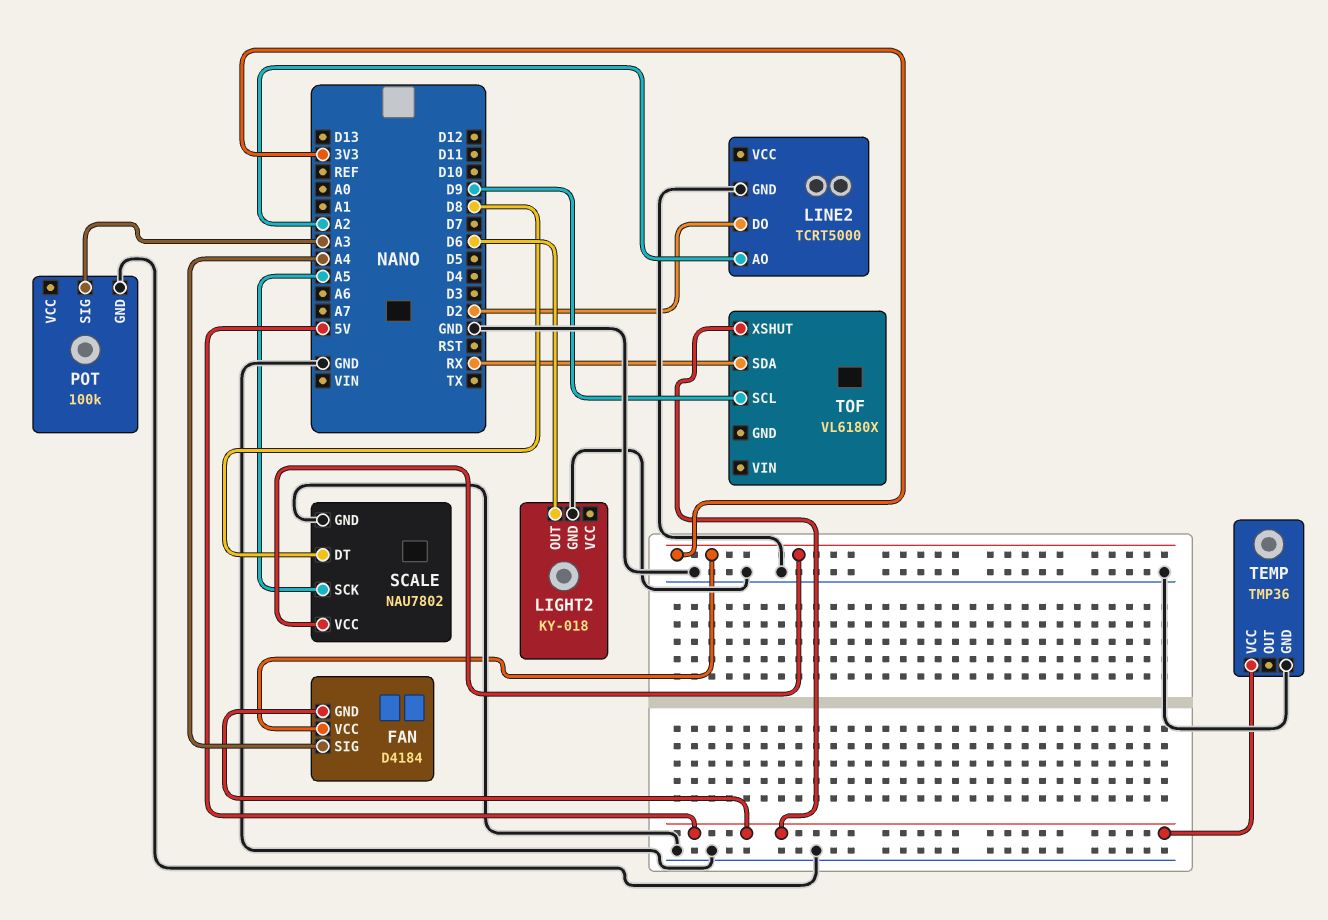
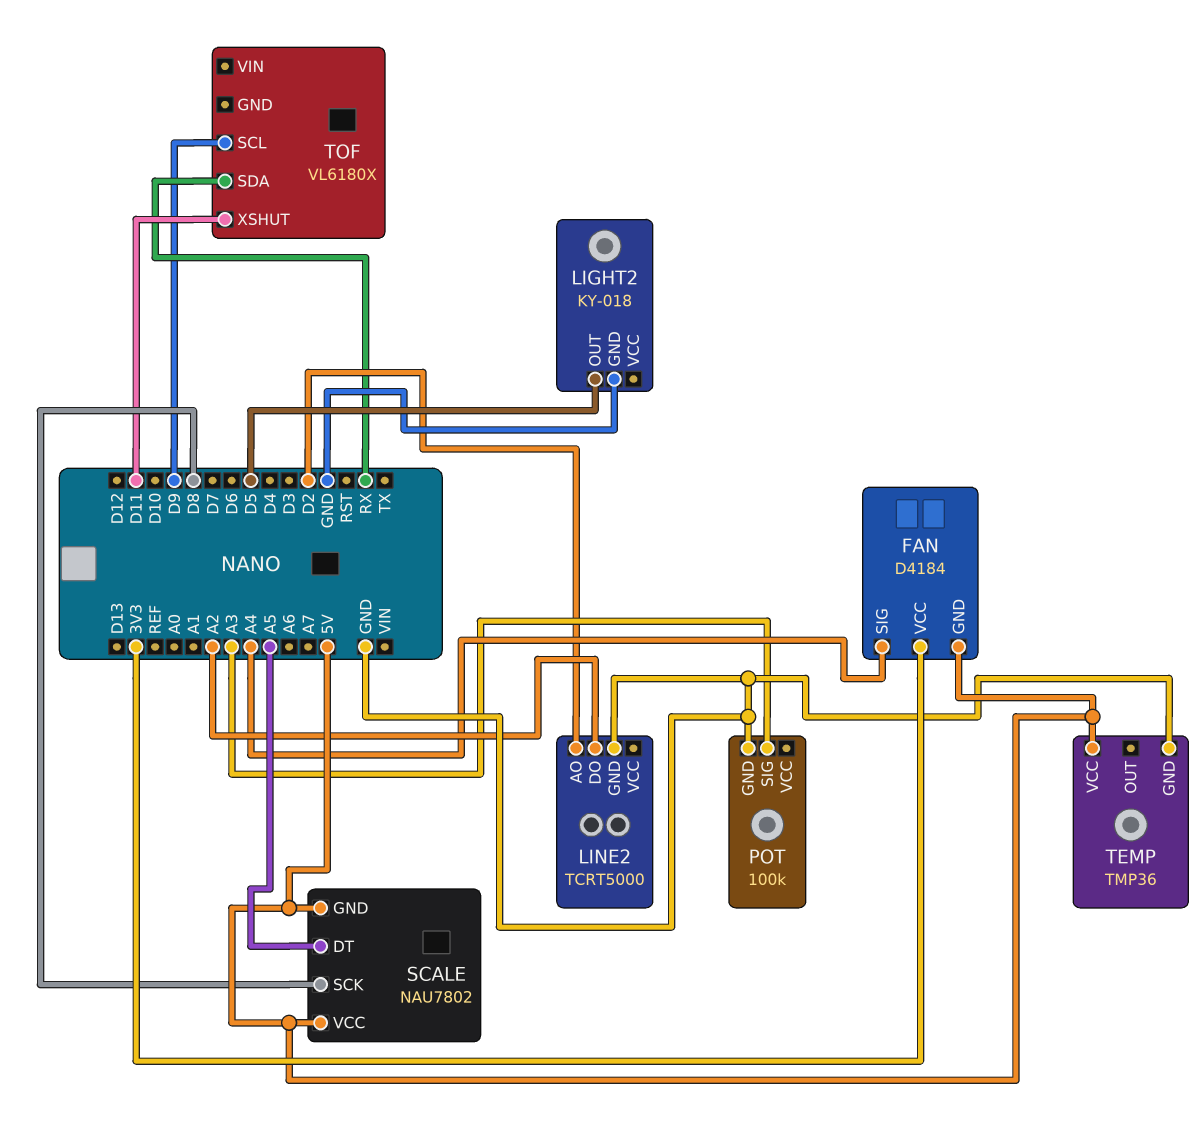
LIGHT2 pin OUT: D6 -> D5
LINE2 pin AO: A2 -> D2
LINE2 pin DO: D2 -> A2
SCALE pin DT: D8 -> A5
SCALE pin GND: GND -> 5V
SCALE pin SCK: A5 -> D8
SCALE pin VCC: 3V3 -> 5V
TOF pin XSHUT: 5V -> D11

